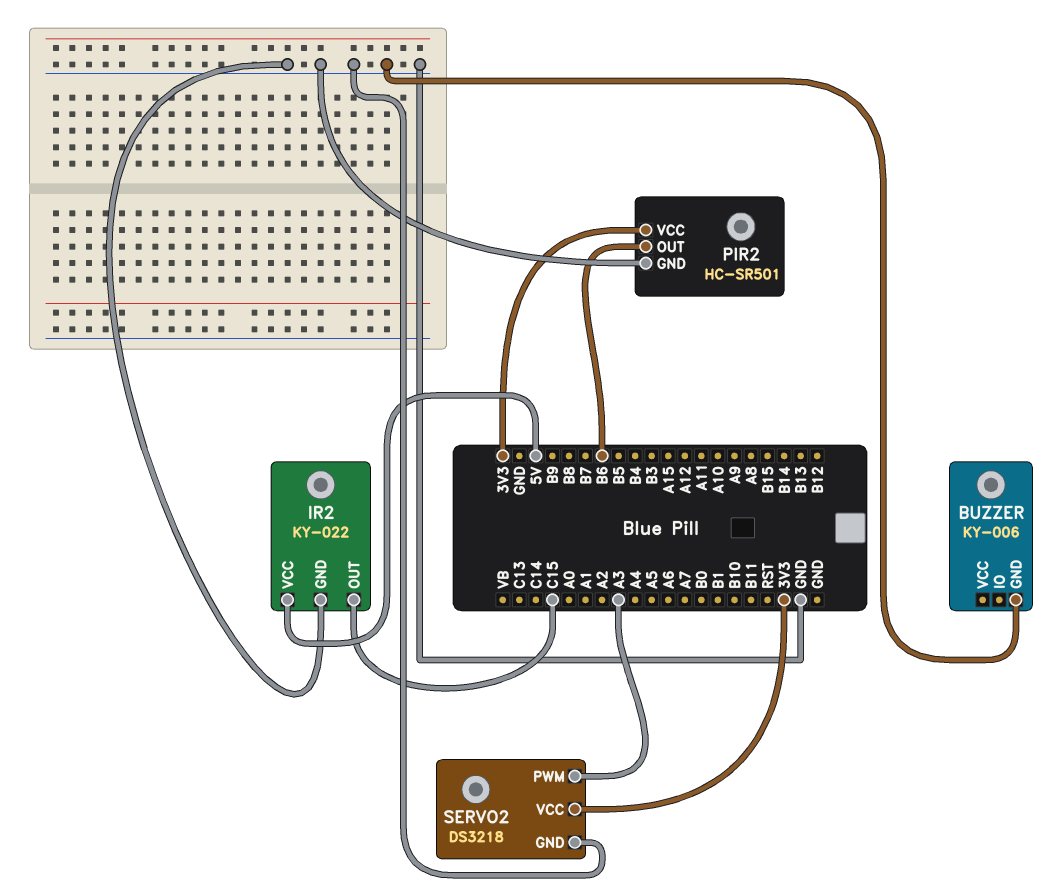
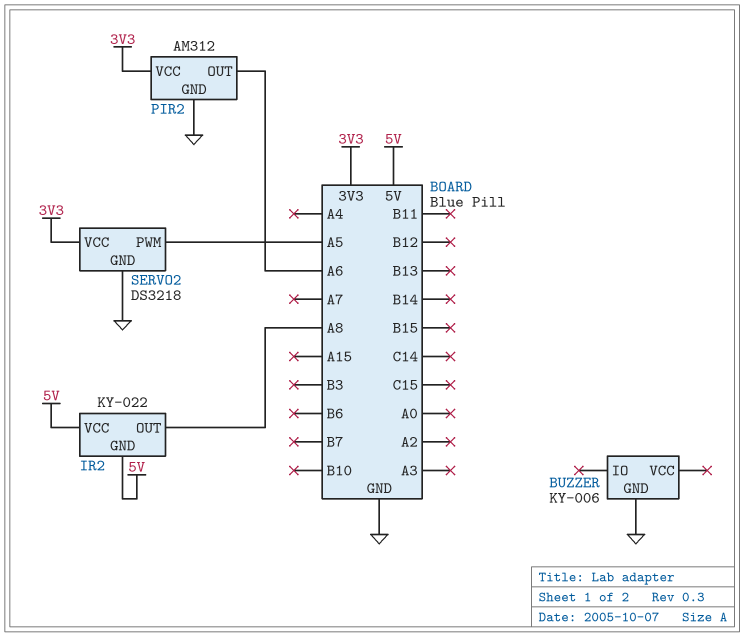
IR2 pin GND: GND -> 5V
IR2 pin OUT: C15 -> A8
PIR2: HC-SR501 -> AM312
PIR2 pin OUT: B6 -> A6
SERVO2 pin PWM: A3 -> A5

